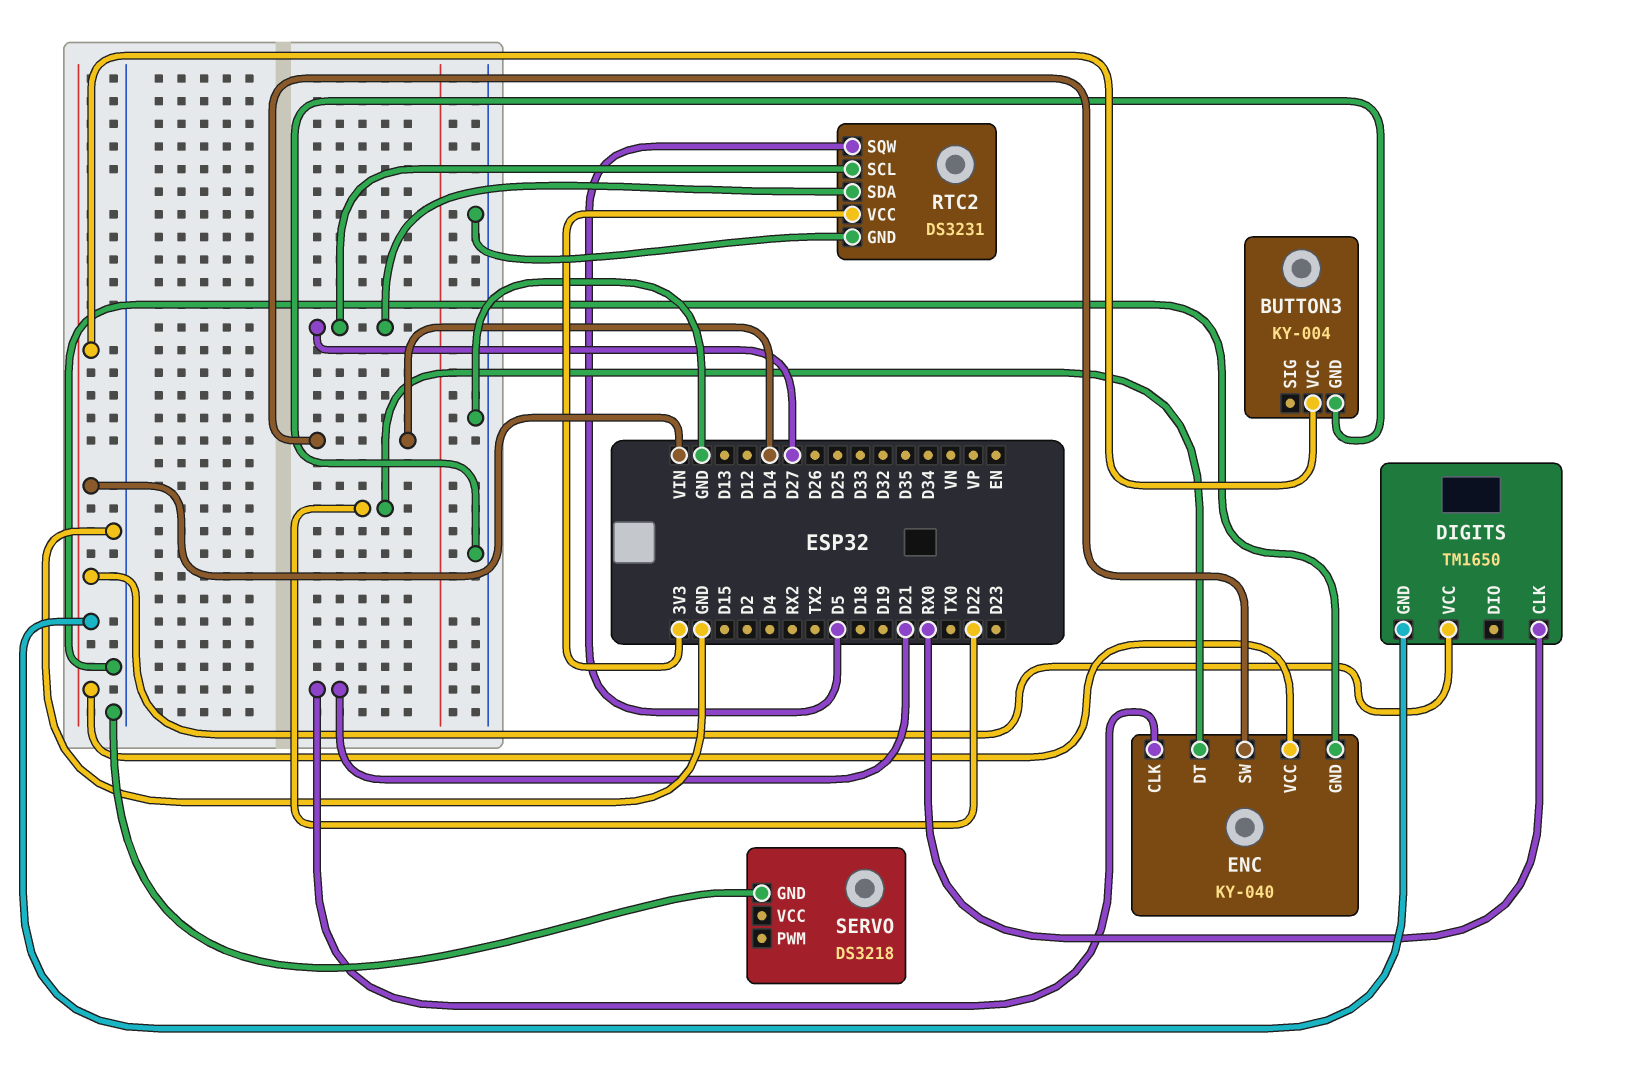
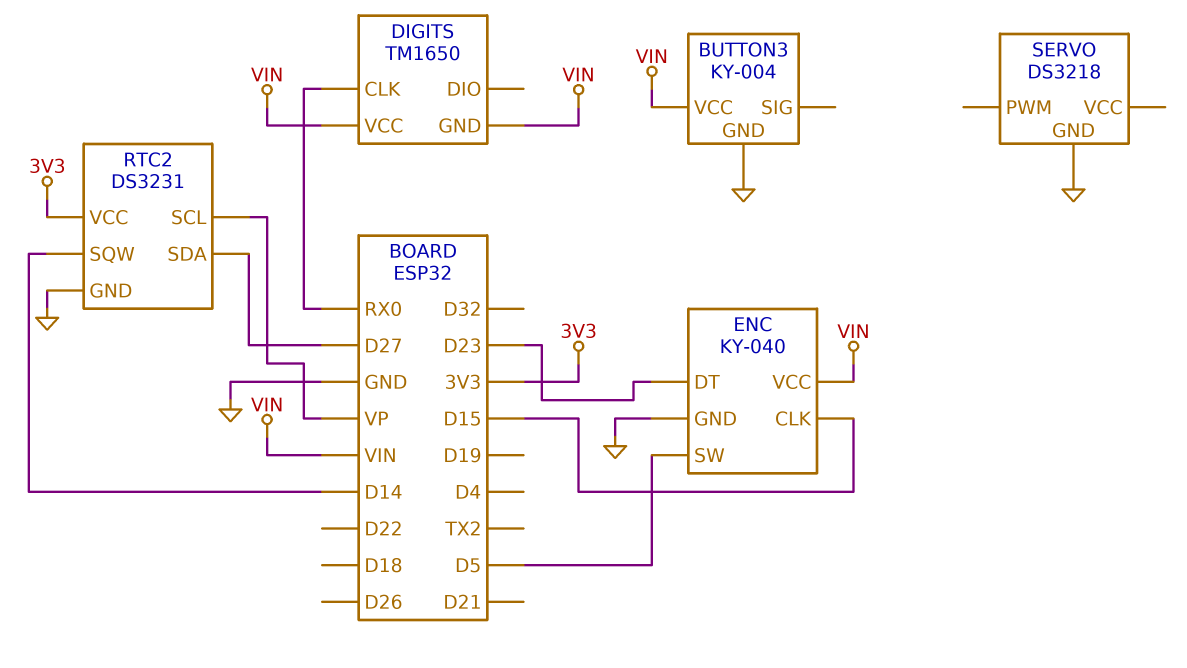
ENC pin CLK: D21 -> D15
ENC pin DT: D22 -> D23
ENC pin SW: D14 -> D5
RTC2 pin SCL: D27 -> VP
RTC2 pin SQW: D5 -> D14

